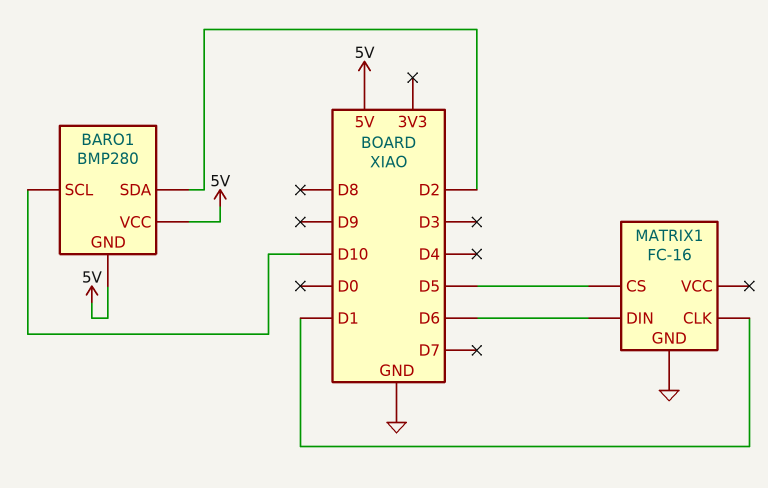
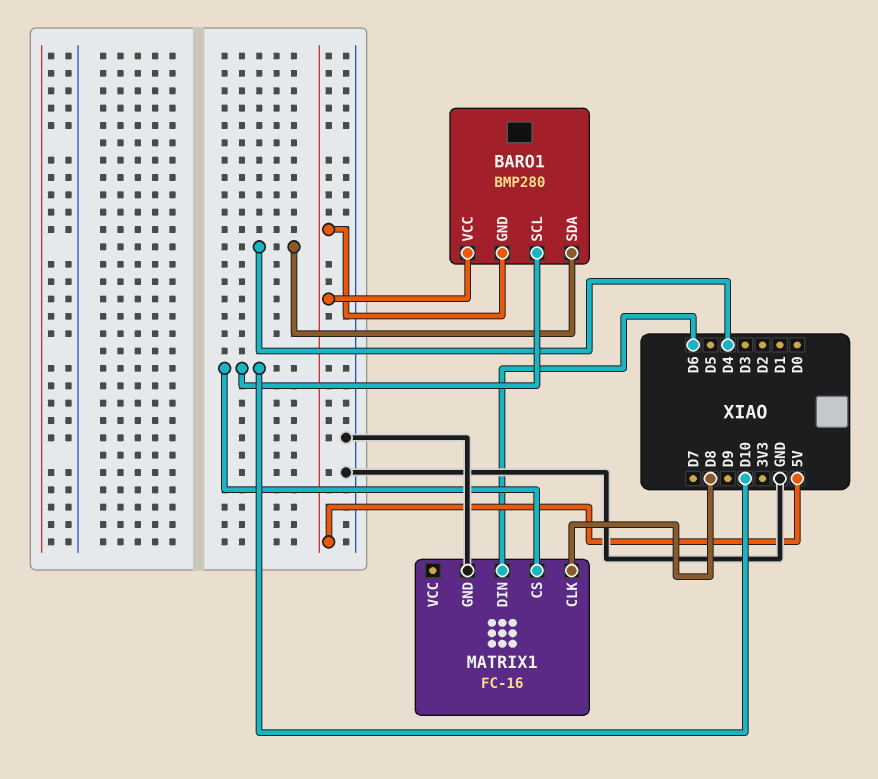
BARO1 pin SDA: D2 -> D4
MATRIX1 pin CLK: D1 -> D8
MATRIX1 pin CS: D5 -> D10

